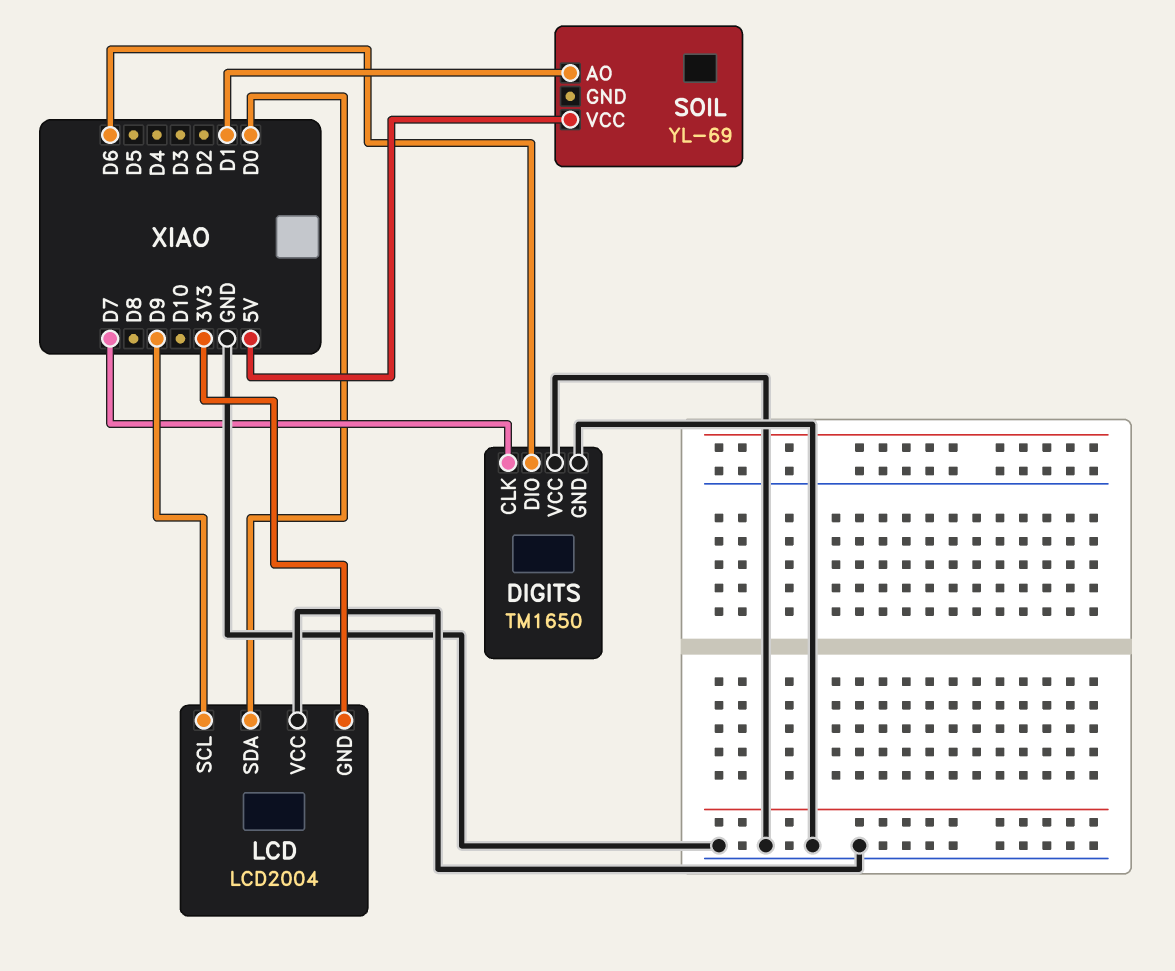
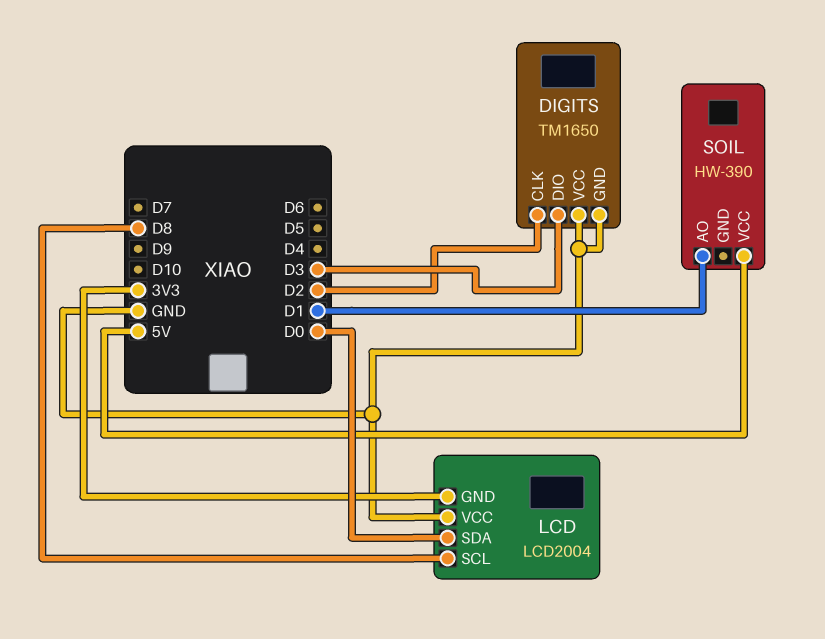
DIGITS pin CLK: D7 -> D2
DIGITS pin DIO: D6 -> D3
LCD pin SCL: D9 -> D8
SOIL: YL-69 -> HW-390

